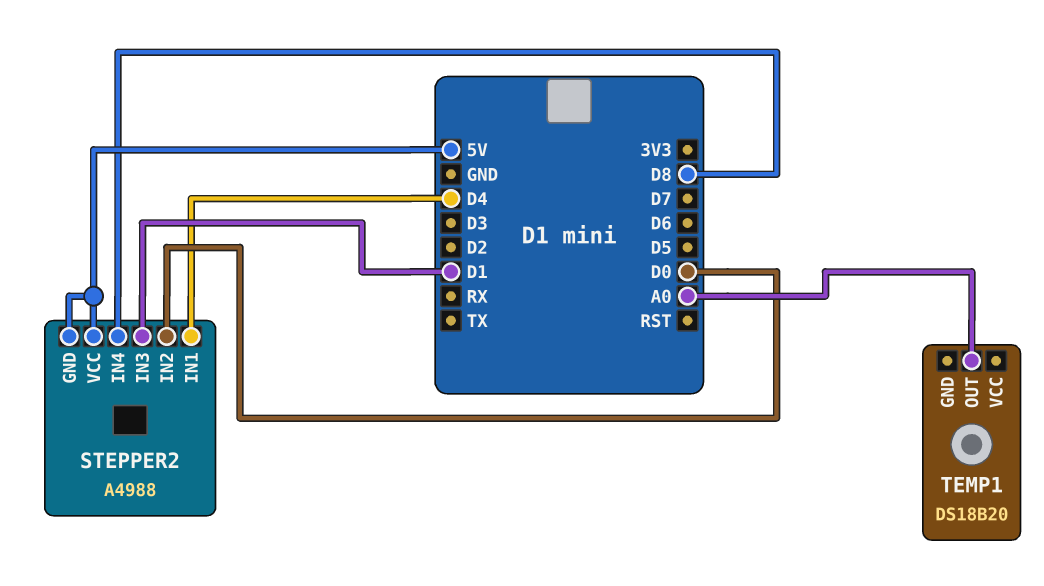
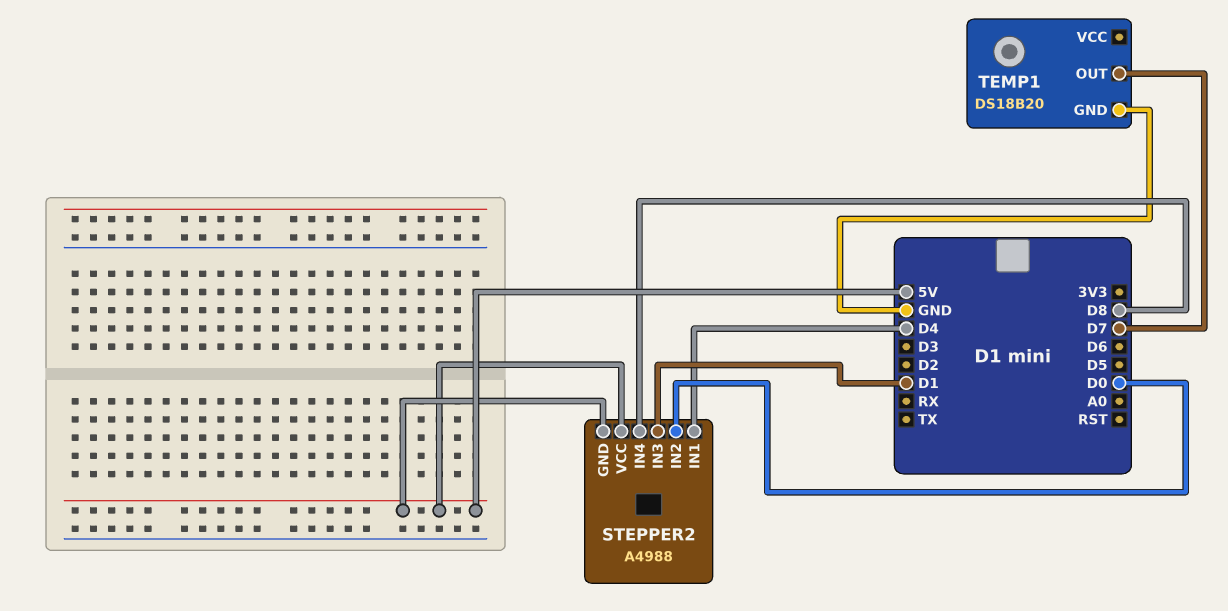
TEMP1 pin GND: none -> GND
TEMP1 pin OUT: A0 -> D7

